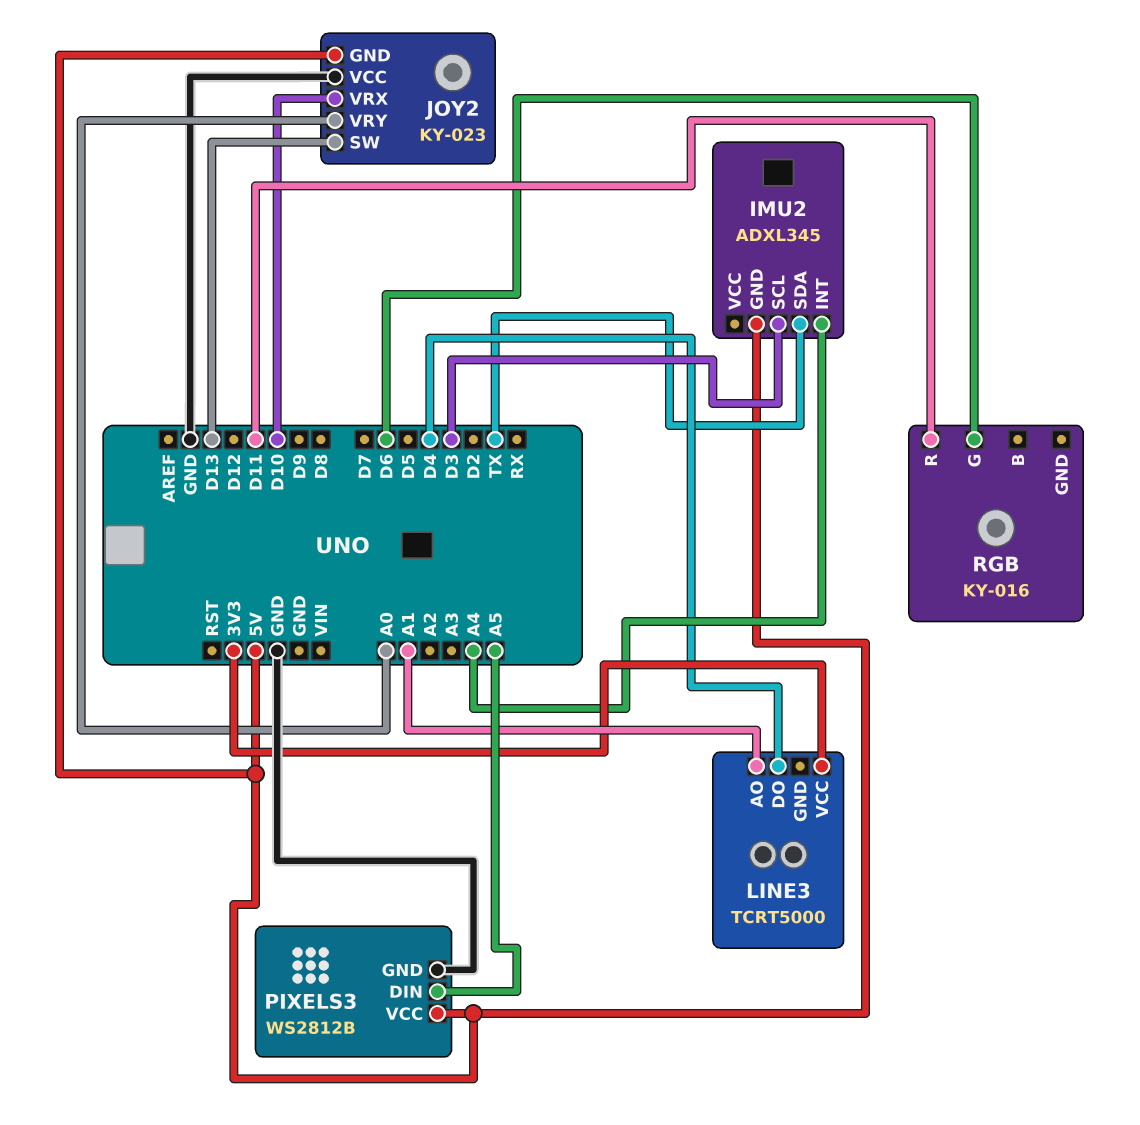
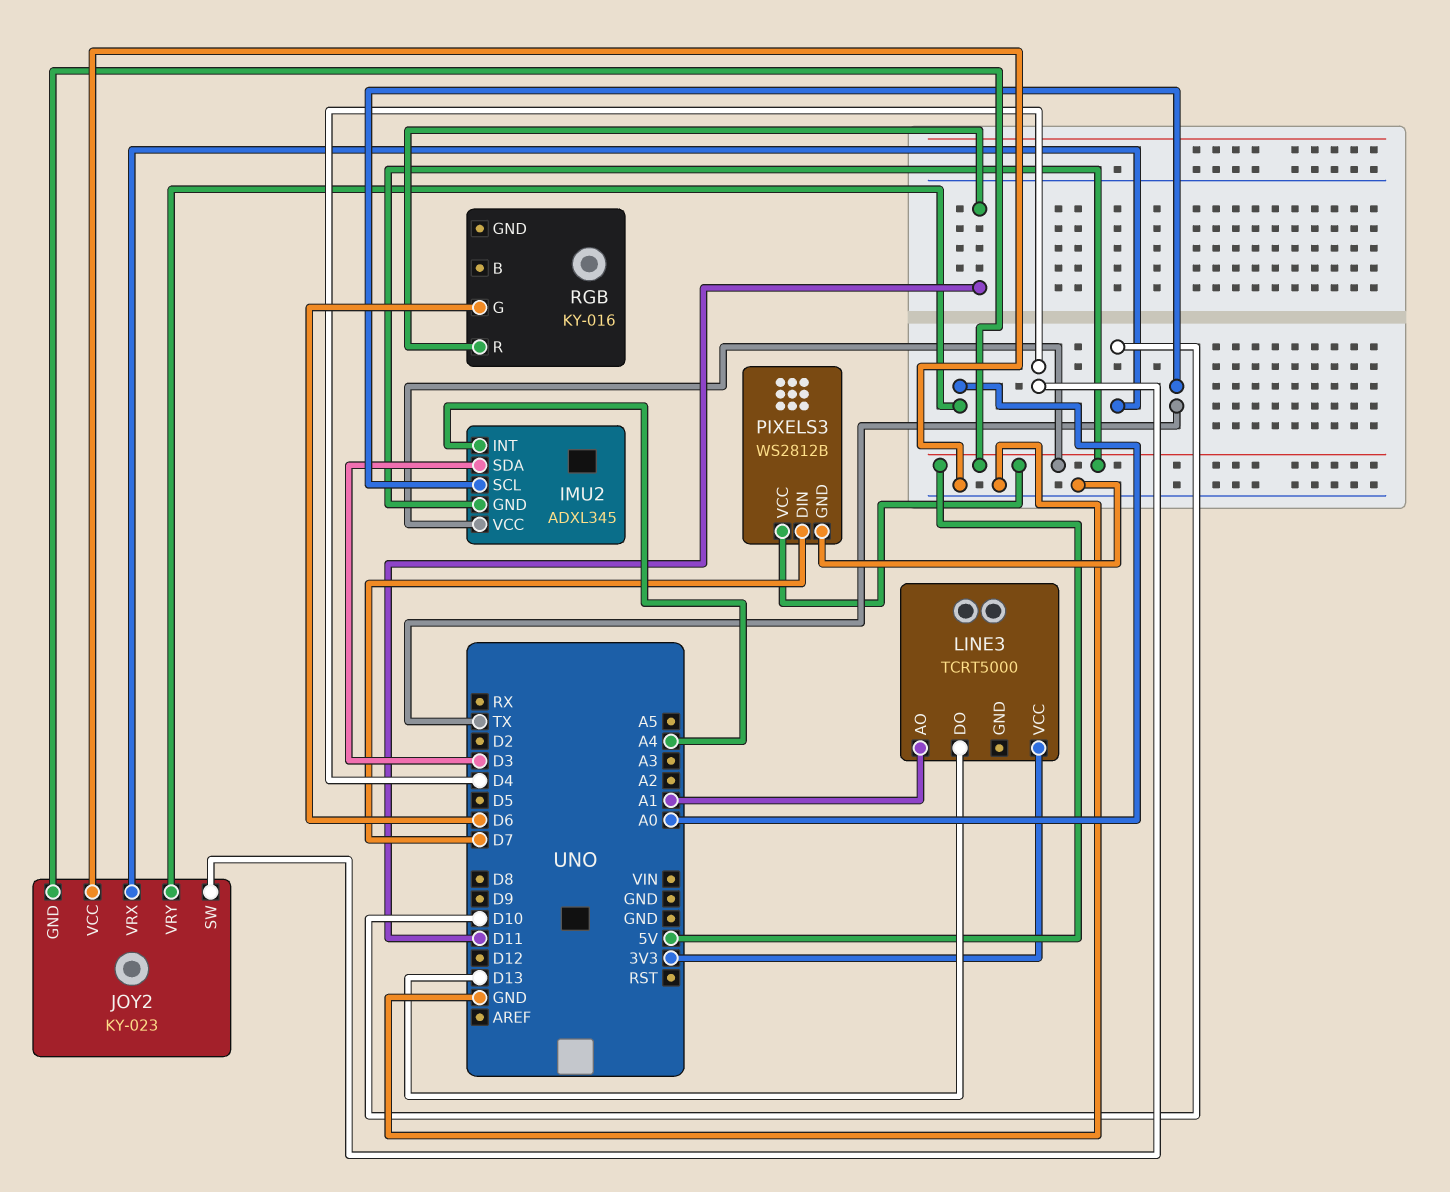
IMU2 pin SCL: D3 -> TX
IMU2 pin SDA: TX -> D3
IMU2 pin VCC: none -> 5V
JOY2 pin SW: D13 -> D4
LINE3 pin DO: D4 -> D13
PIXELS3 pin DIN: A5 -> D7

